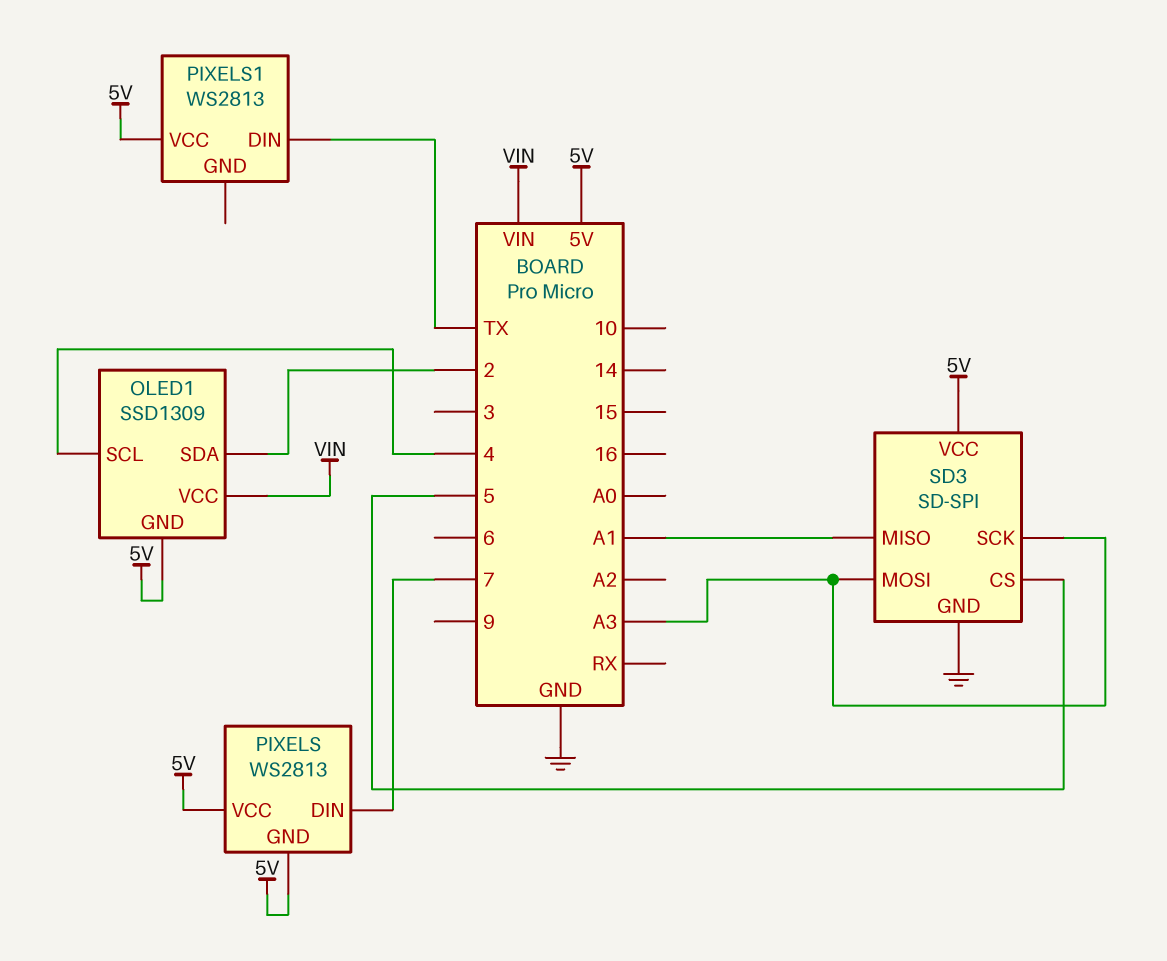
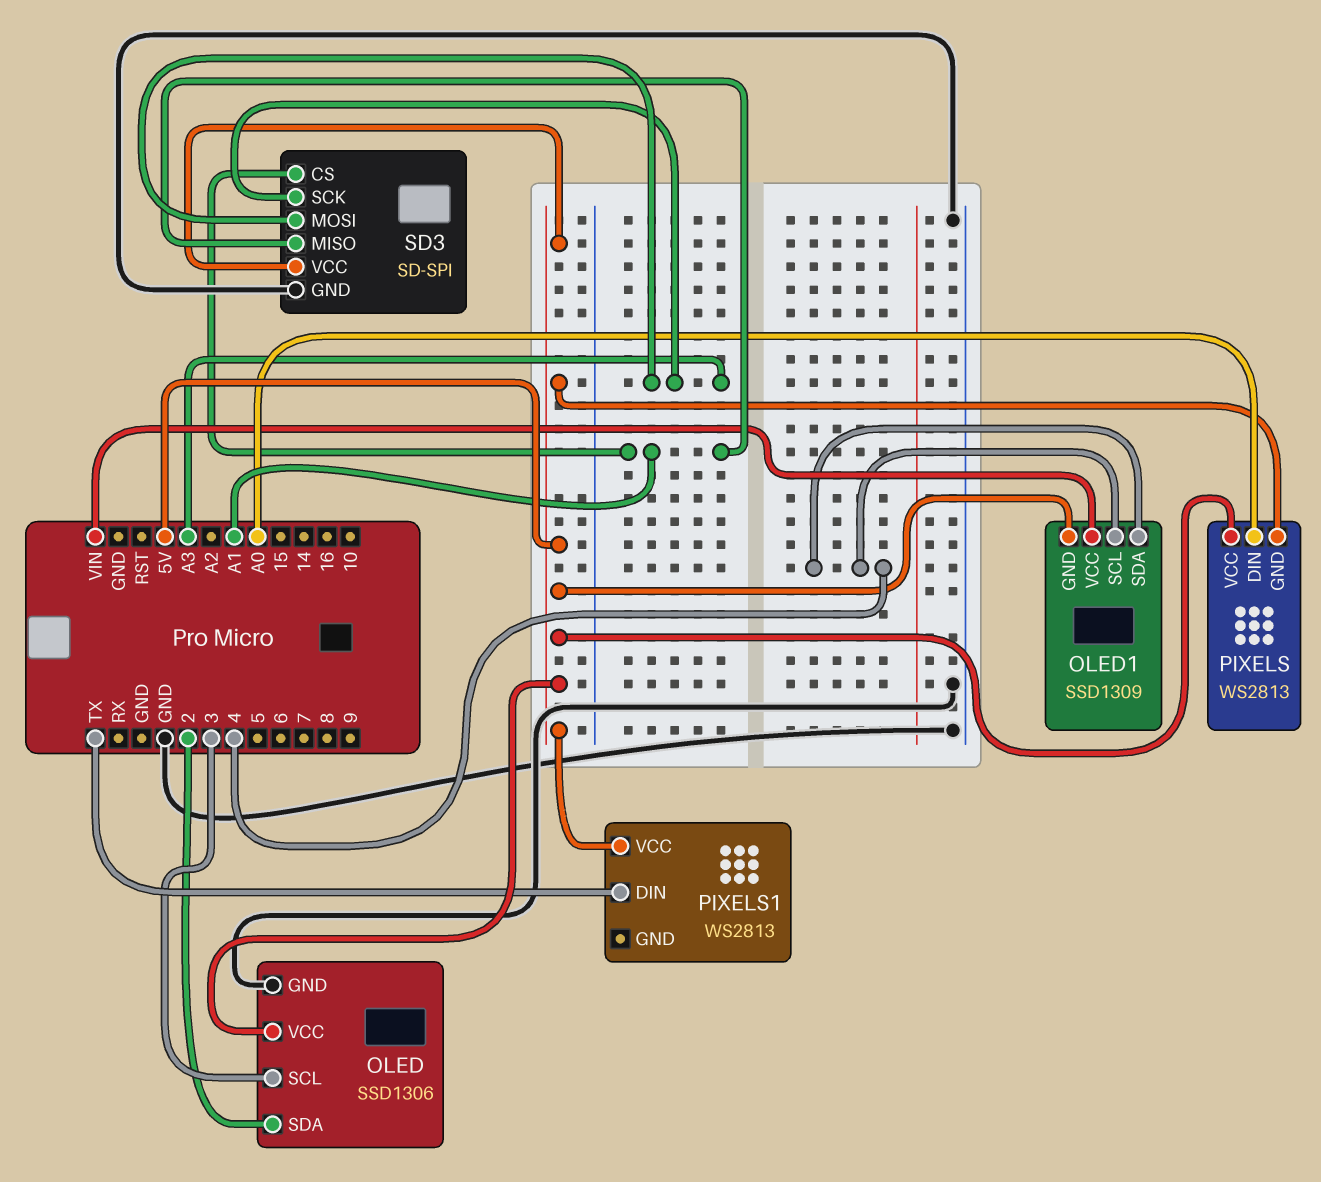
OLED: none -> SSD1306
OLED pin GND: none -> GND
OLED pin SCL: none -> 3
OLED pin SDA: none -> 2
OLED pin VCC: none -> 5V
OLED1 pin SDA: 2 -> 4
PIXELS pin DIN: 7 -> A0
SD3 pin CS: 5 -> A1

